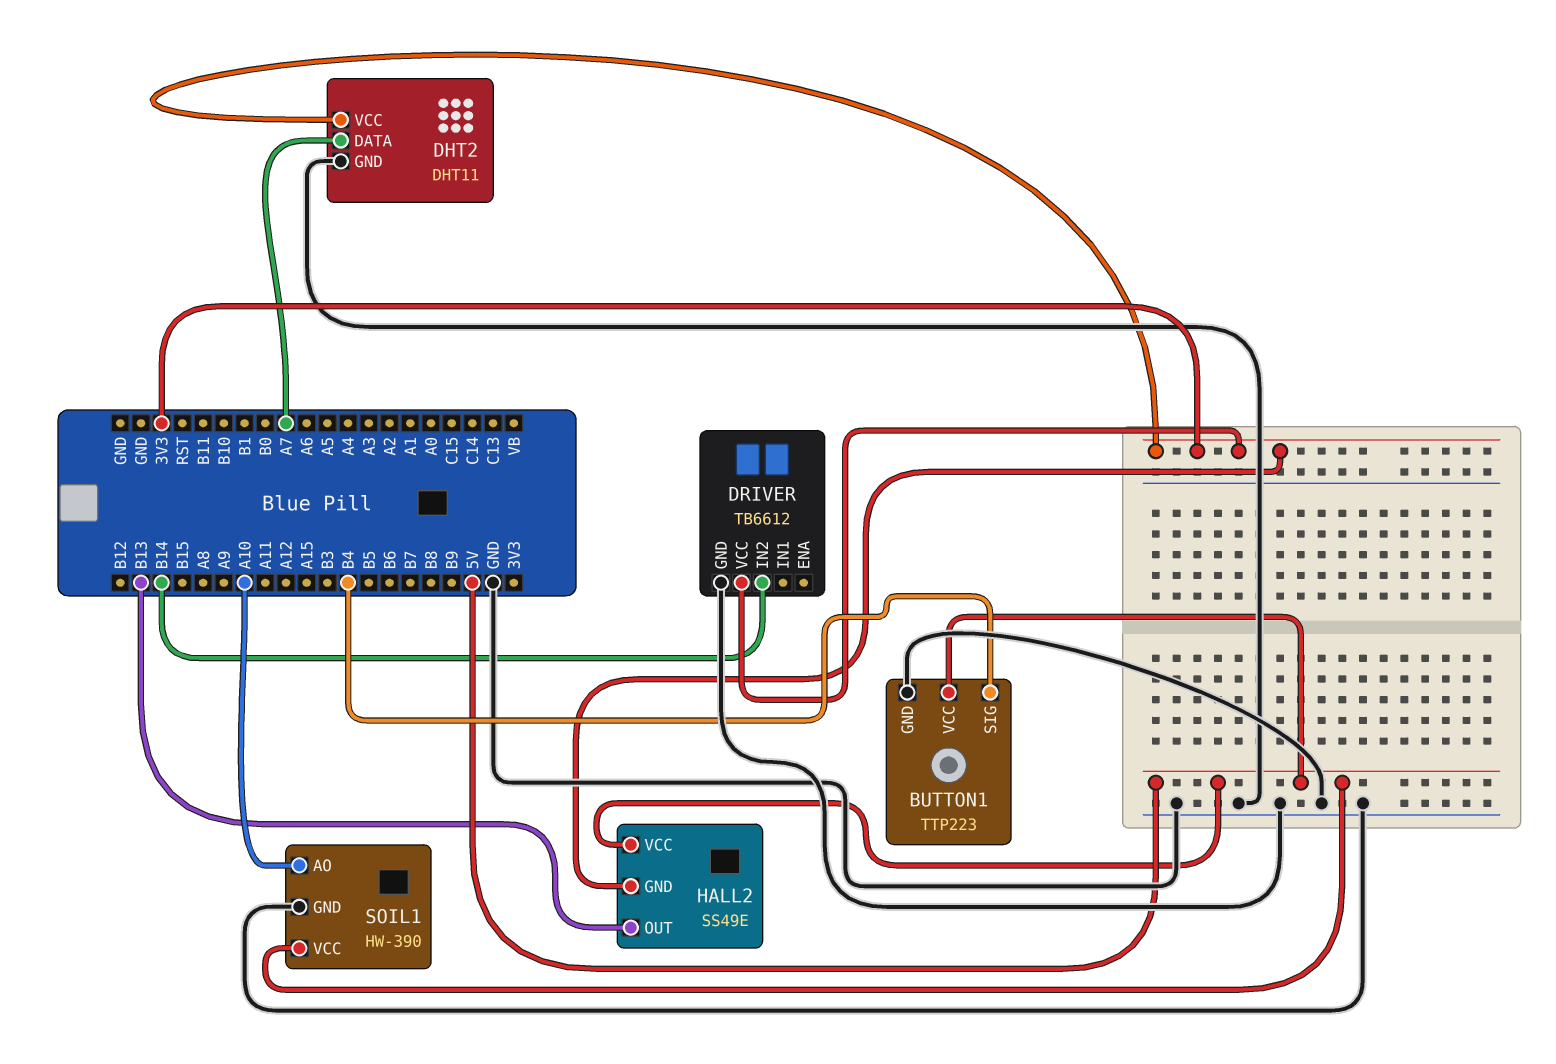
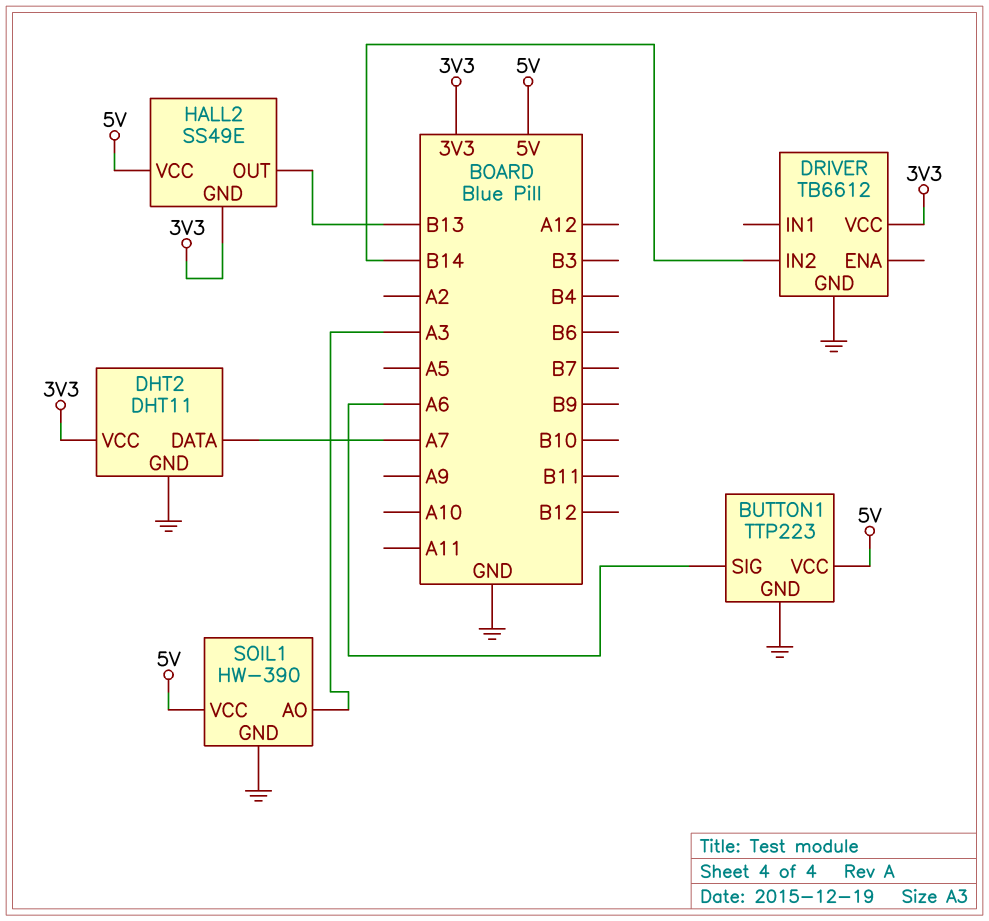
BUTTON1 pin SIG: B4 -> A6
SOIL1 pin AO: A10 -> A3

